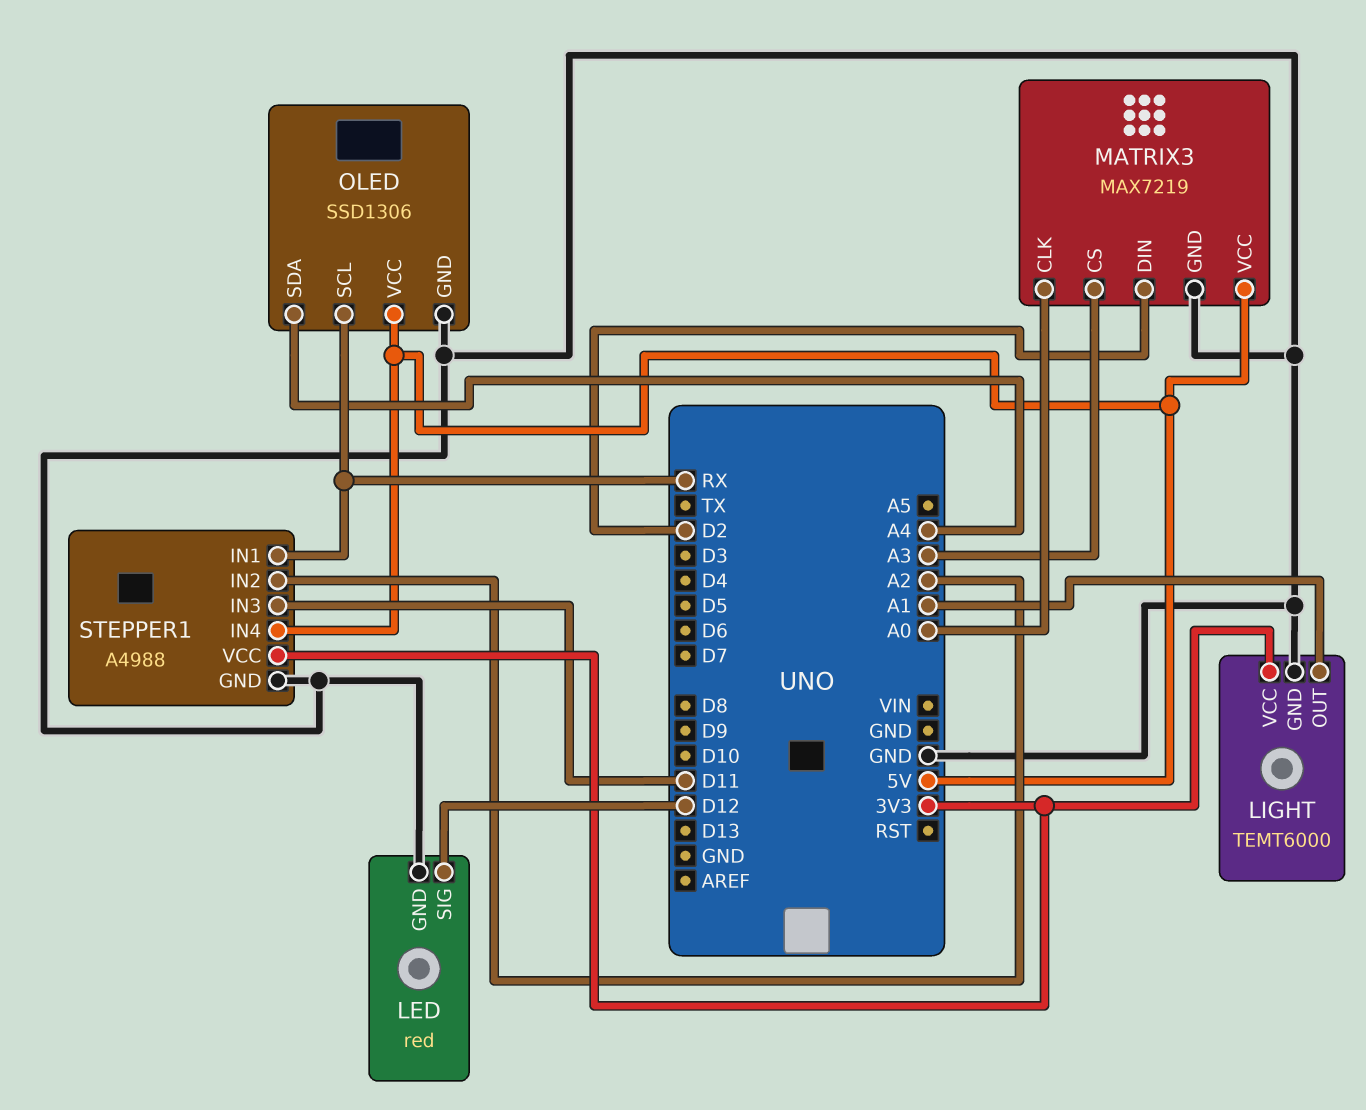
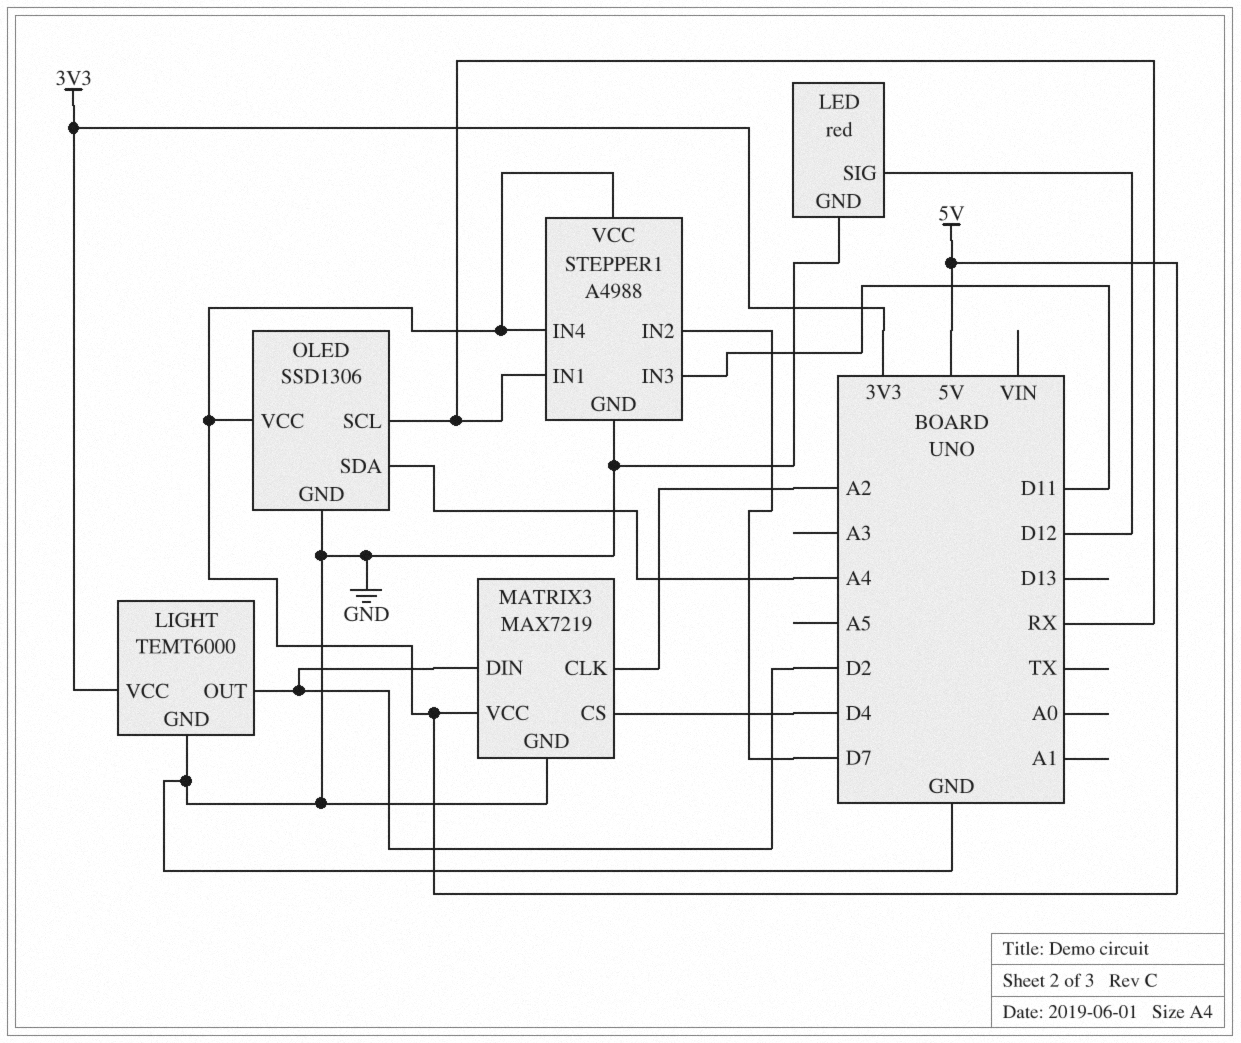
LIGHT pin OUT: A1 -> D2
MATRIX3 pin CLK: A0 -> A2
MATRIX3 pin CS: A3 -> D4
STEPPER1 pin IN2: A2 -> D7
STEPPER1 pin VCC: 3V3 -> 5V

